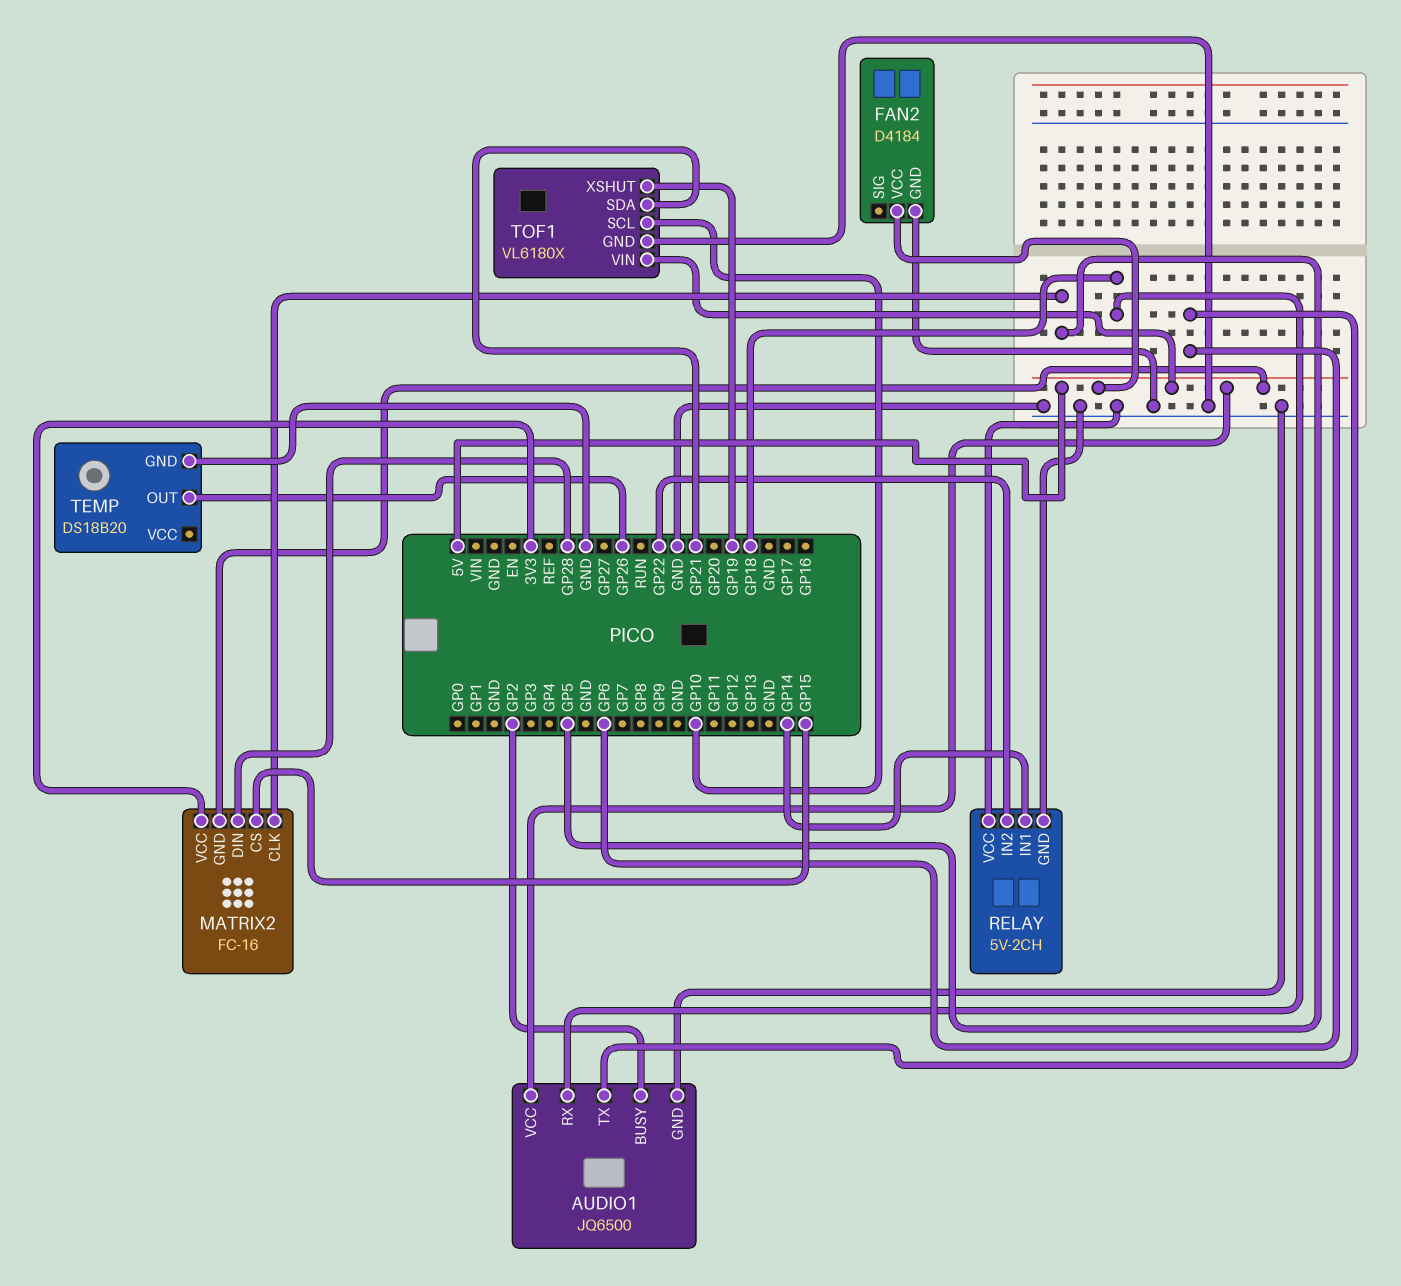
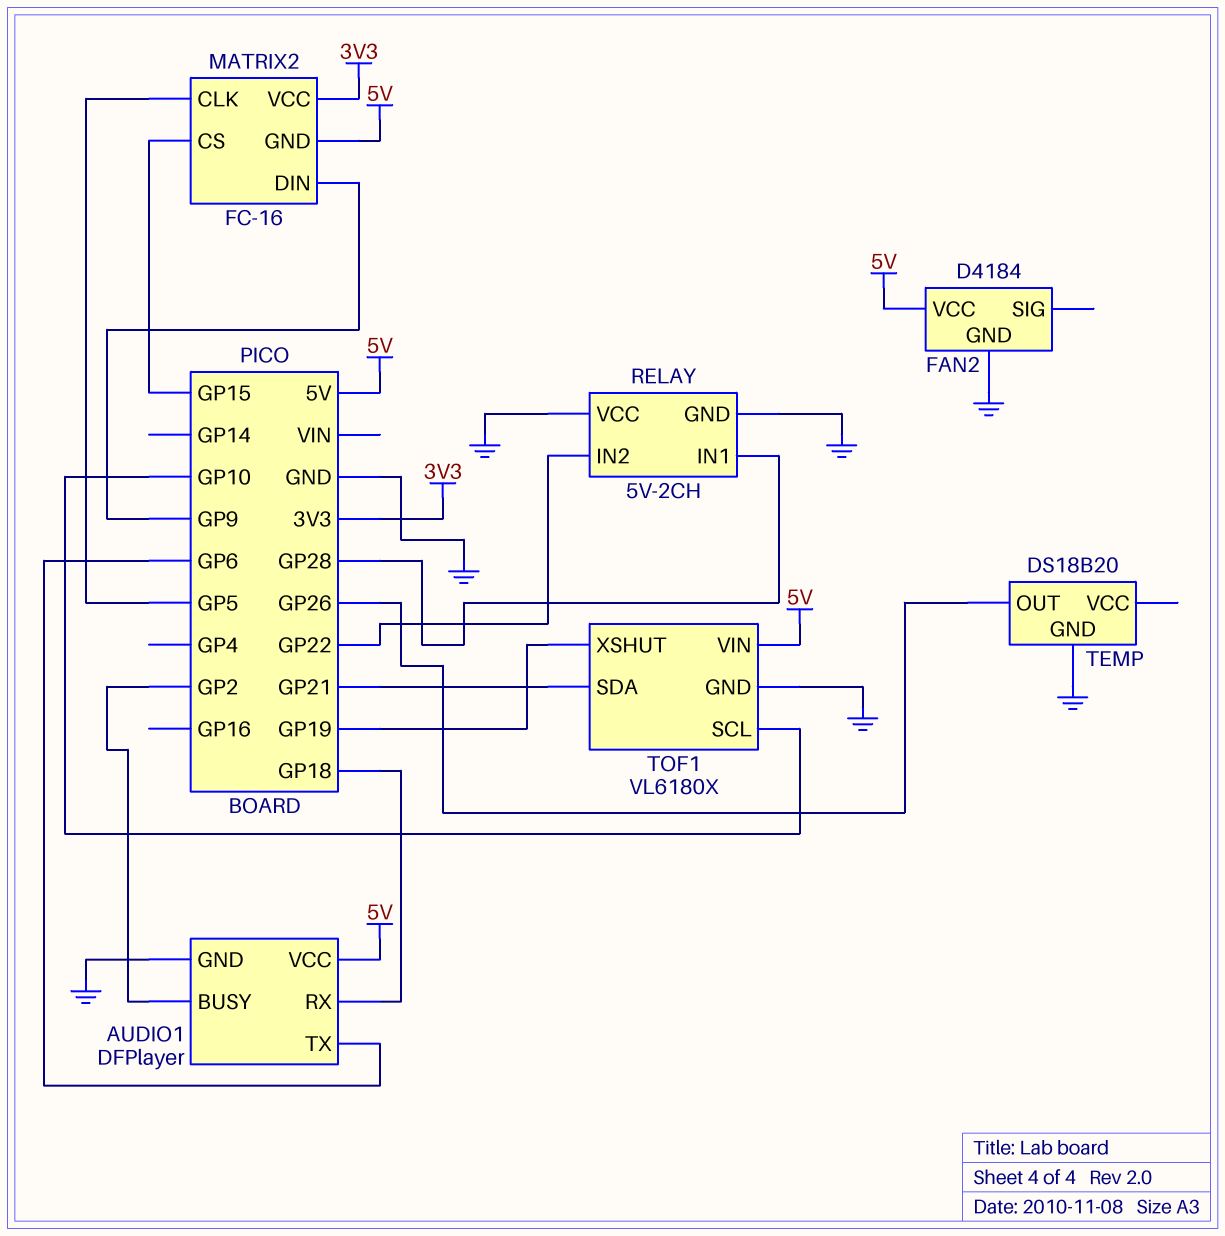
AUDIO1: JQ6500 -> DFPlayer
MATRIX2 pin DIN: GP28 -> GP9
RELAY pin IN1: GP14 -> GP28

